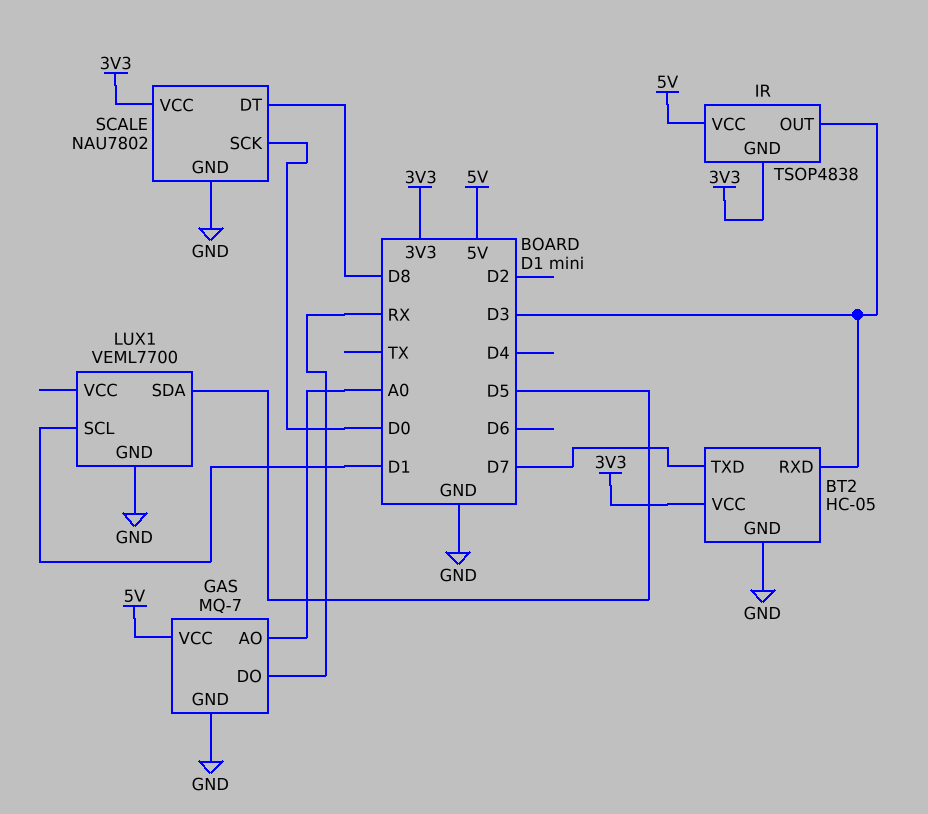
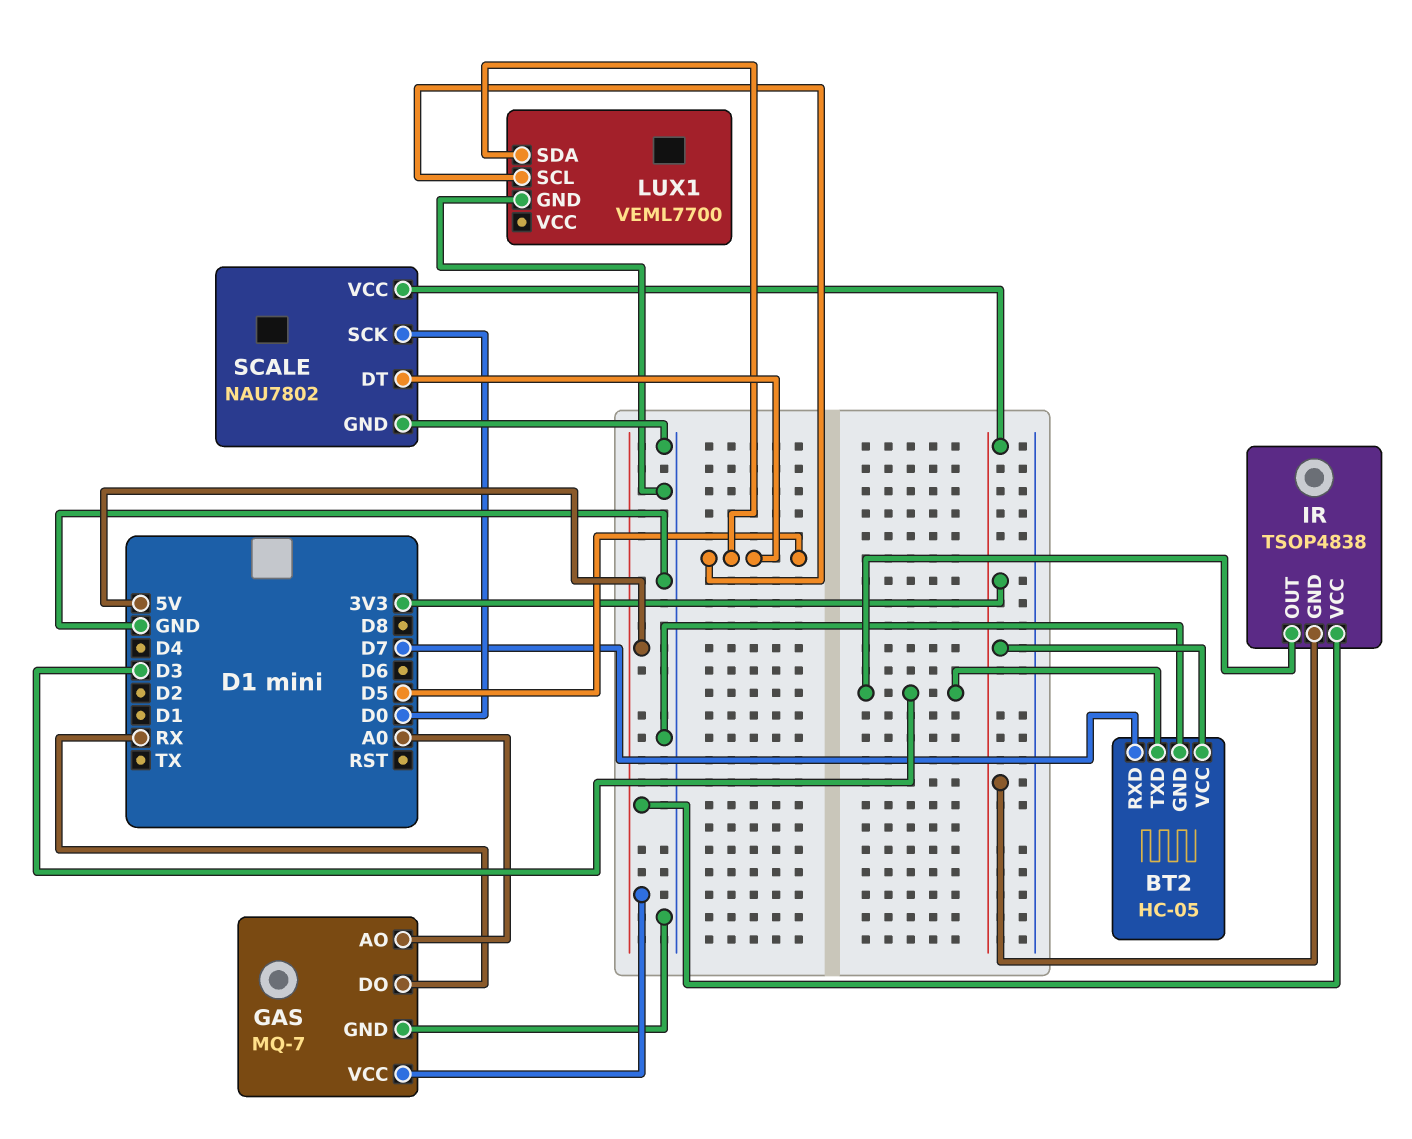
BT2 pin RXD: D3 -> D7
BT2 pin TXD: D7 -> D3
LUX1 pin SCL: D1 -> D5
SCALE pin DT: D8 -> D5

